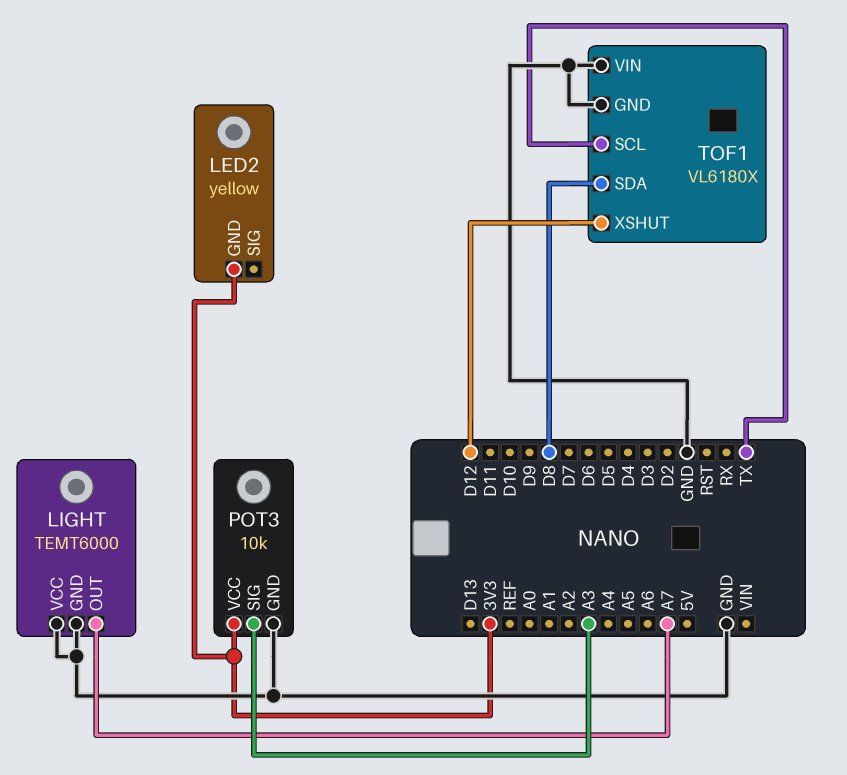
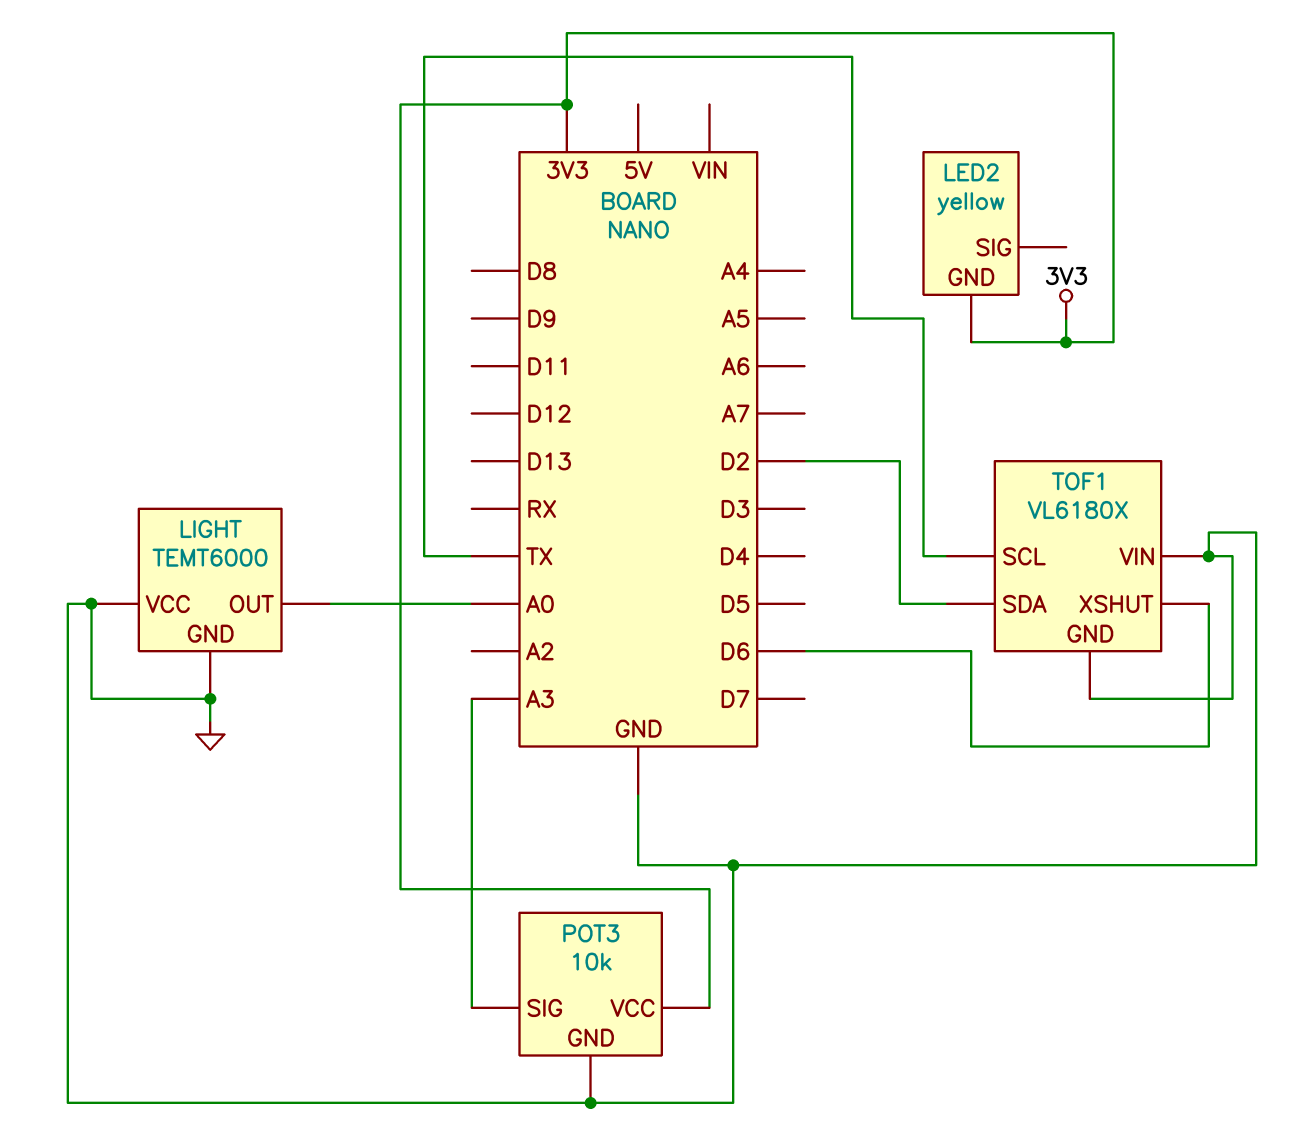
LIGHT pin OUT: A7 -> A0
TOF1 pin SDA: D8 -> D2
TOF1 pin XSHUT: D12 -> D6

